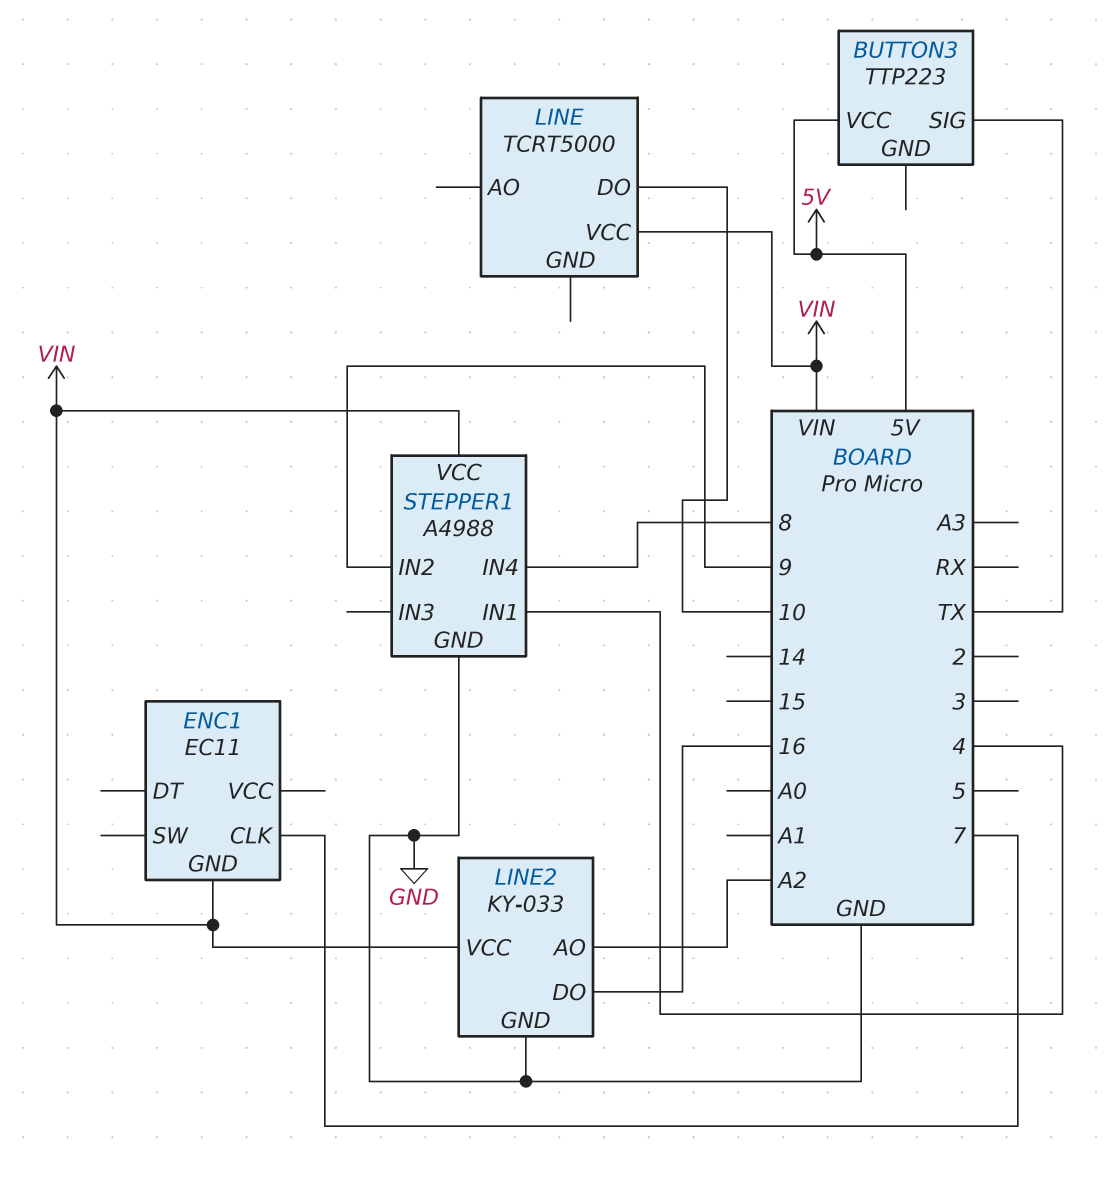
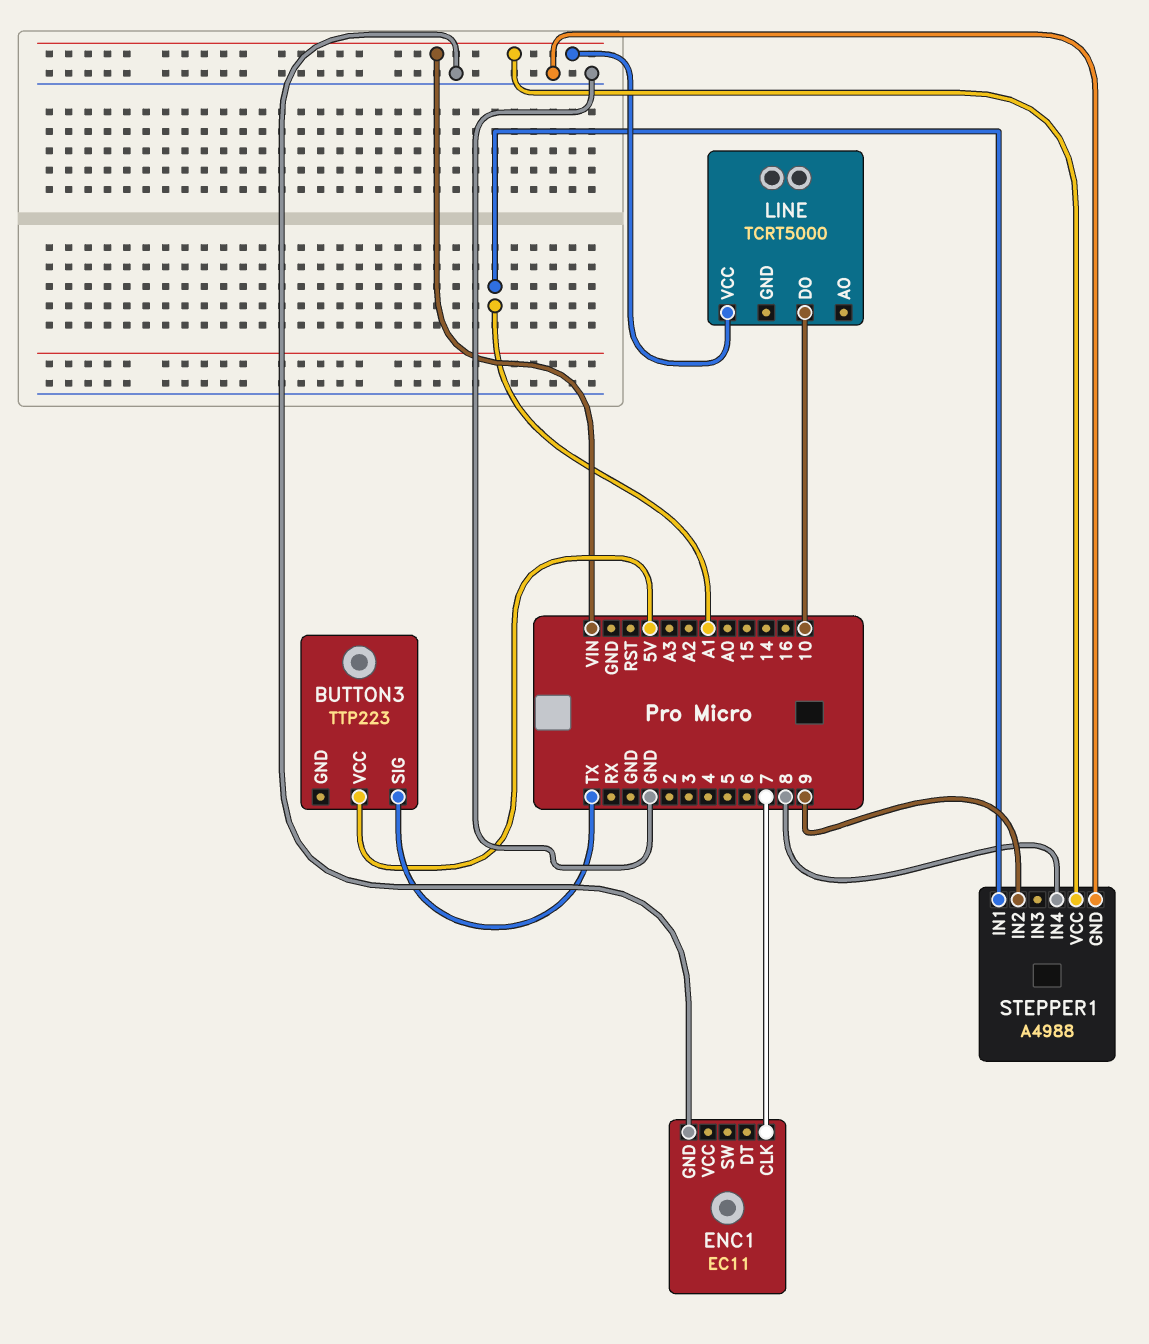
ENC1 pin GND: VIN -> GND
LINE2: KY-033 -> none
LINE2 pin AO: A2 -> none
LINE2 pin DO: 16 -> none
LINE2 pin GND: GND -> none
LINE2 pin VCC: VIN -> none
STEPPER1 pin IN1: 4 -> A1

